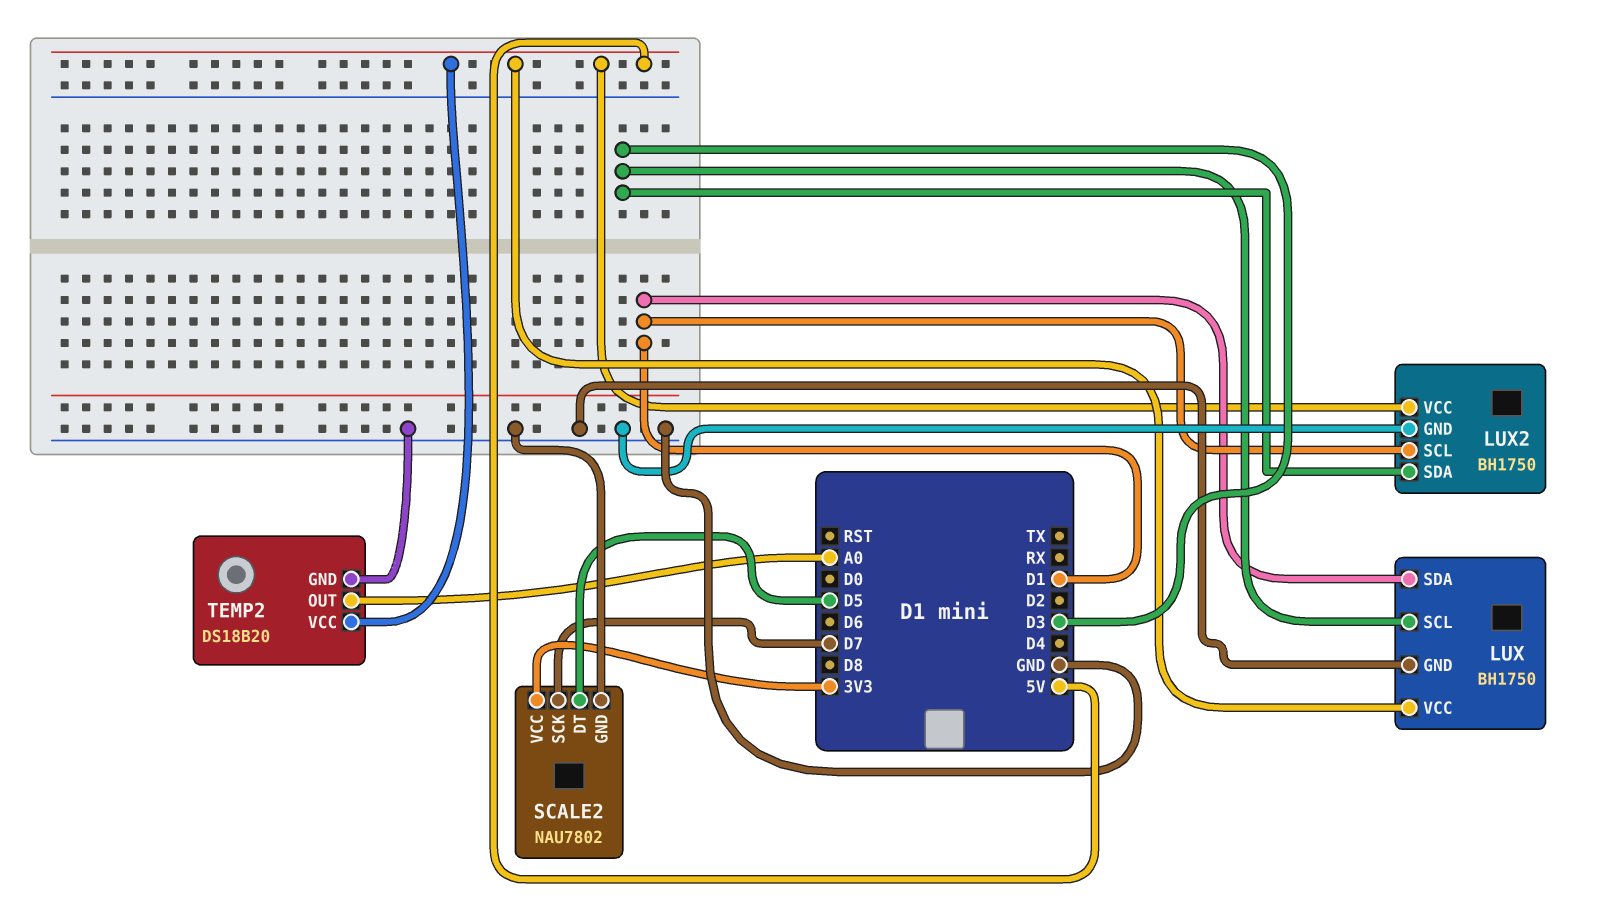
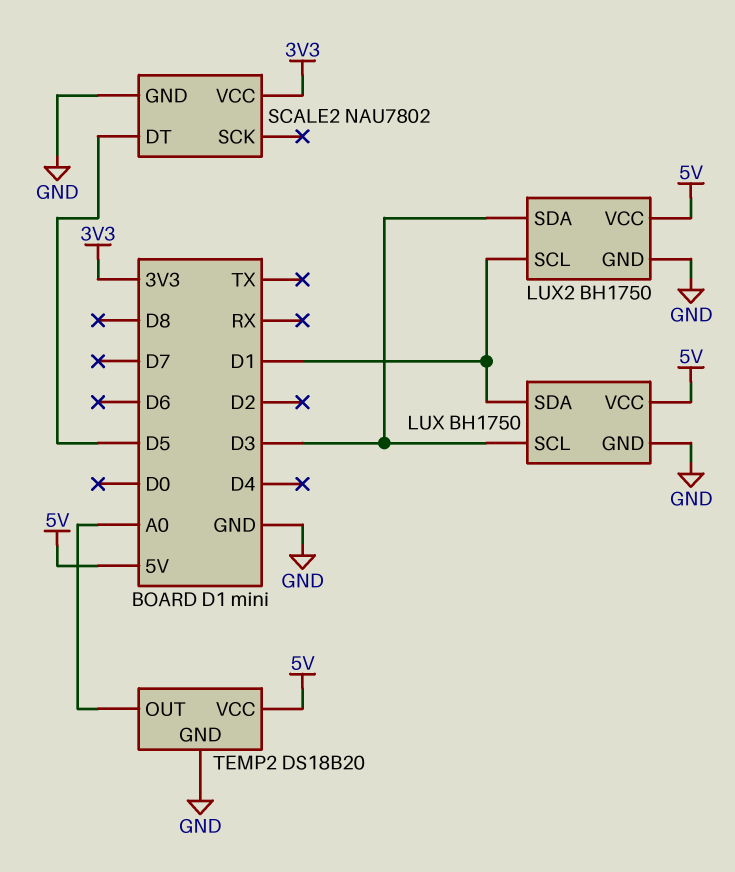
SCALE2 pin SCK: D7 -> none

